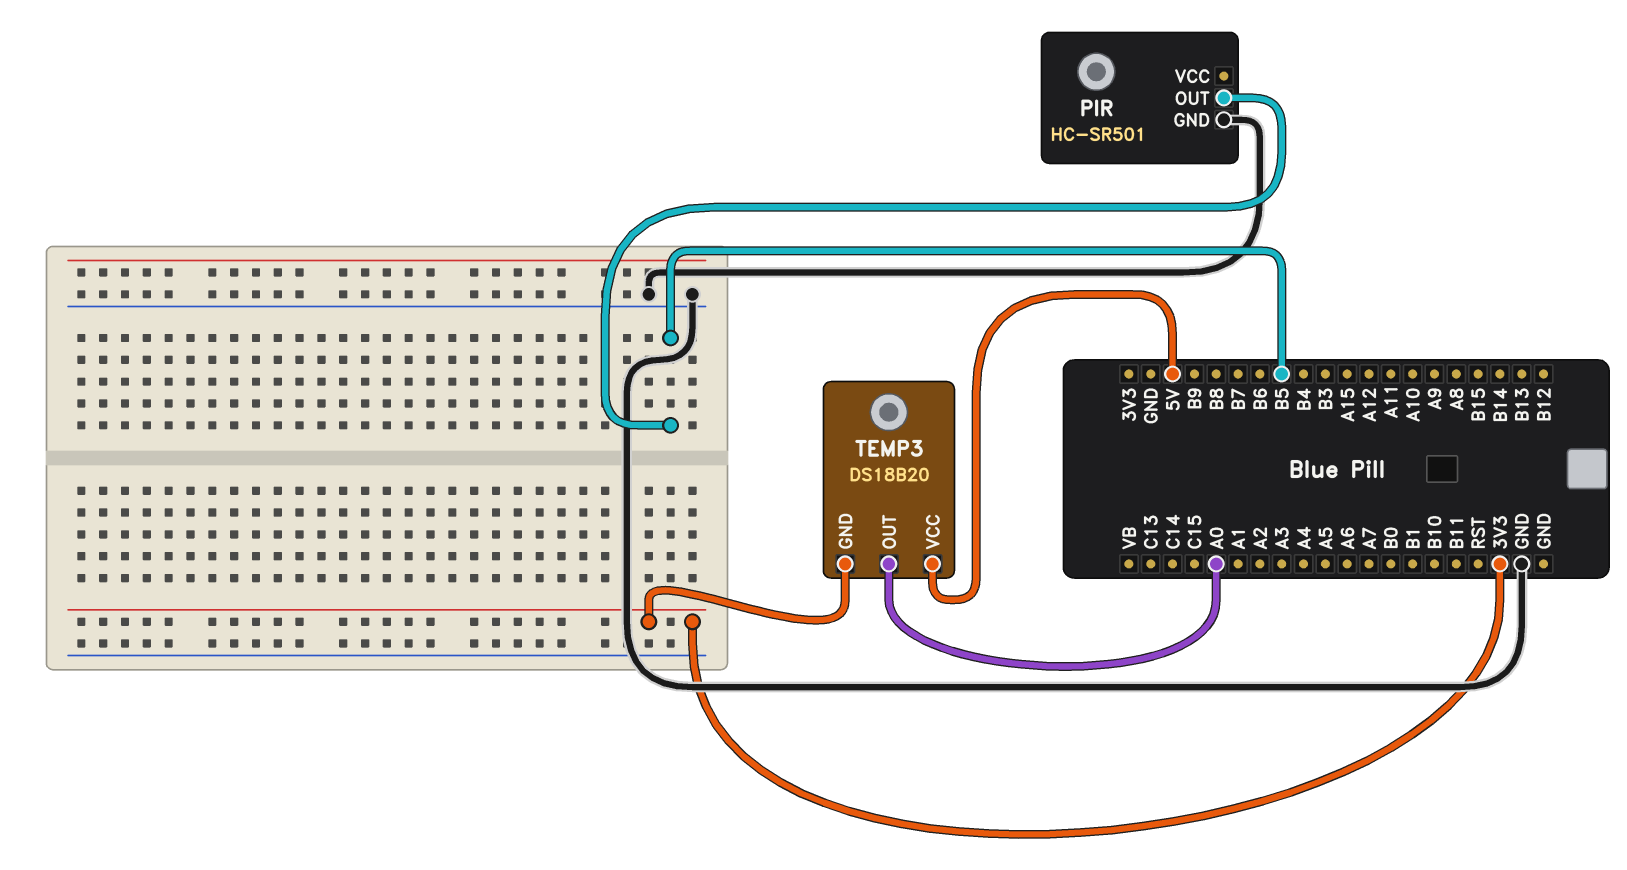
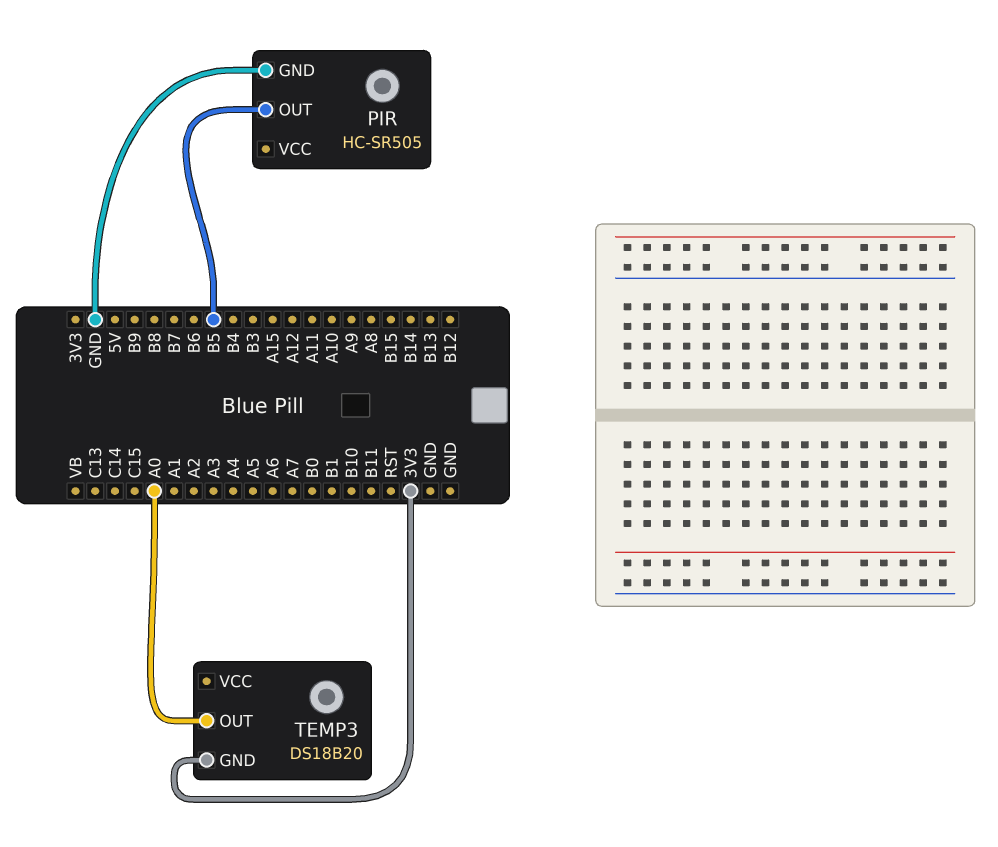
PIR: HC-SR501 -> HC-SR505
TEMP3 pin VCC: 5V -> none

